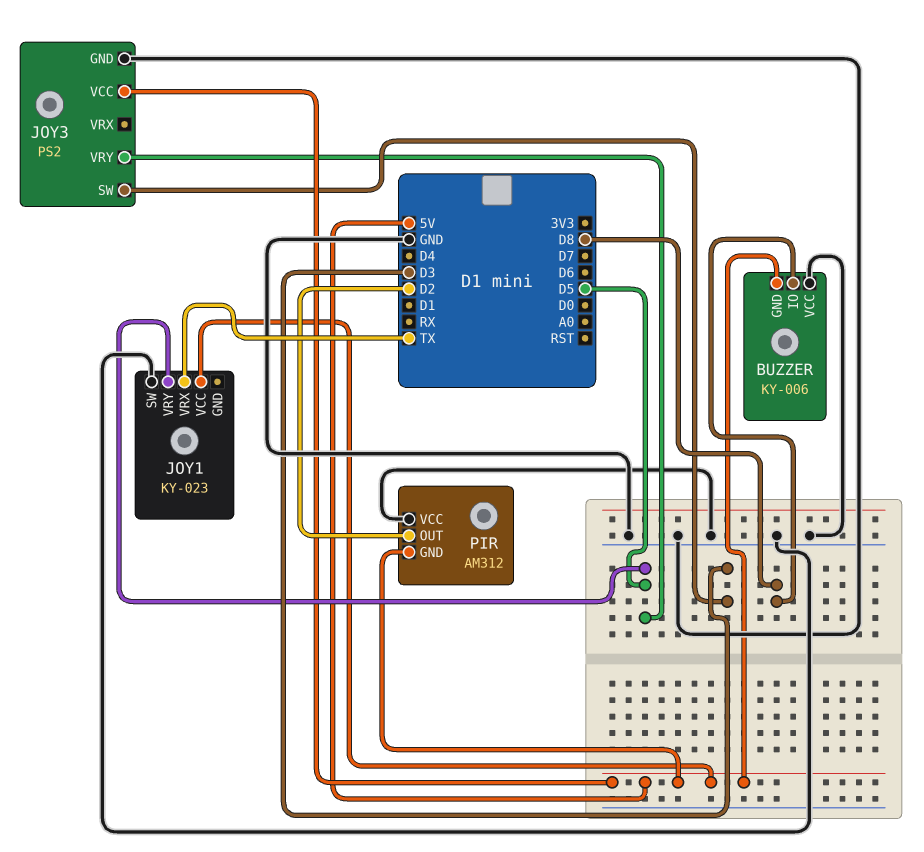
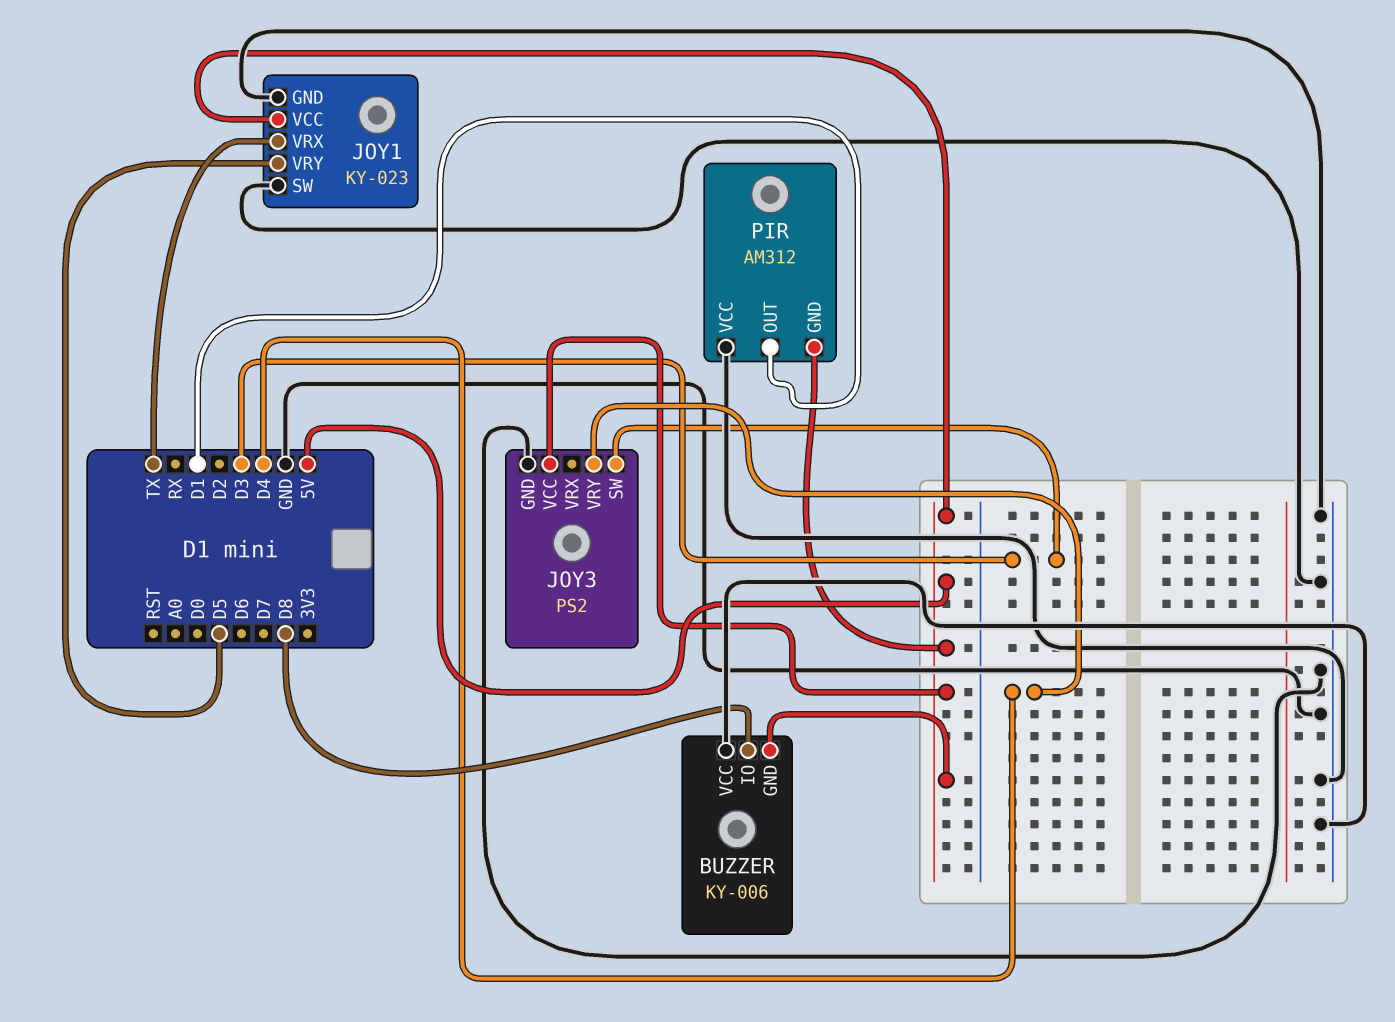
JOY1 pin GND: none -> GND
JOY3 pin VRY: D5 -> D4
PIR pin OUT: D2 -> D1

